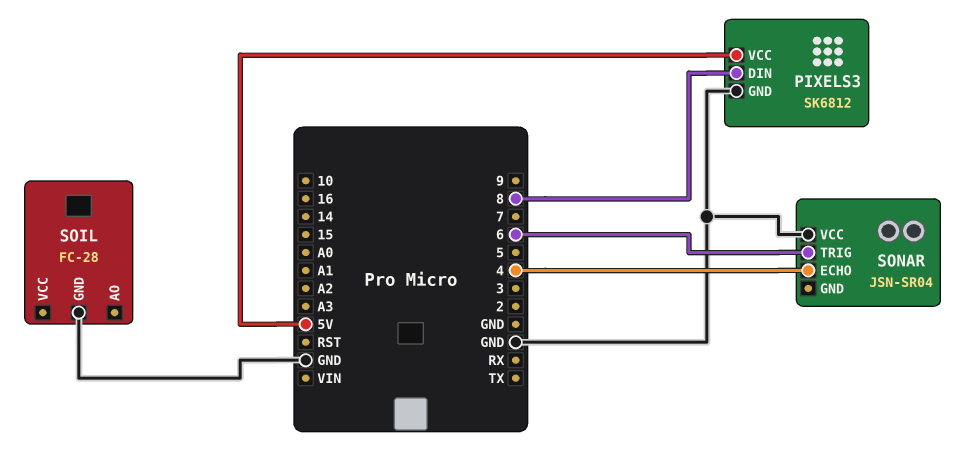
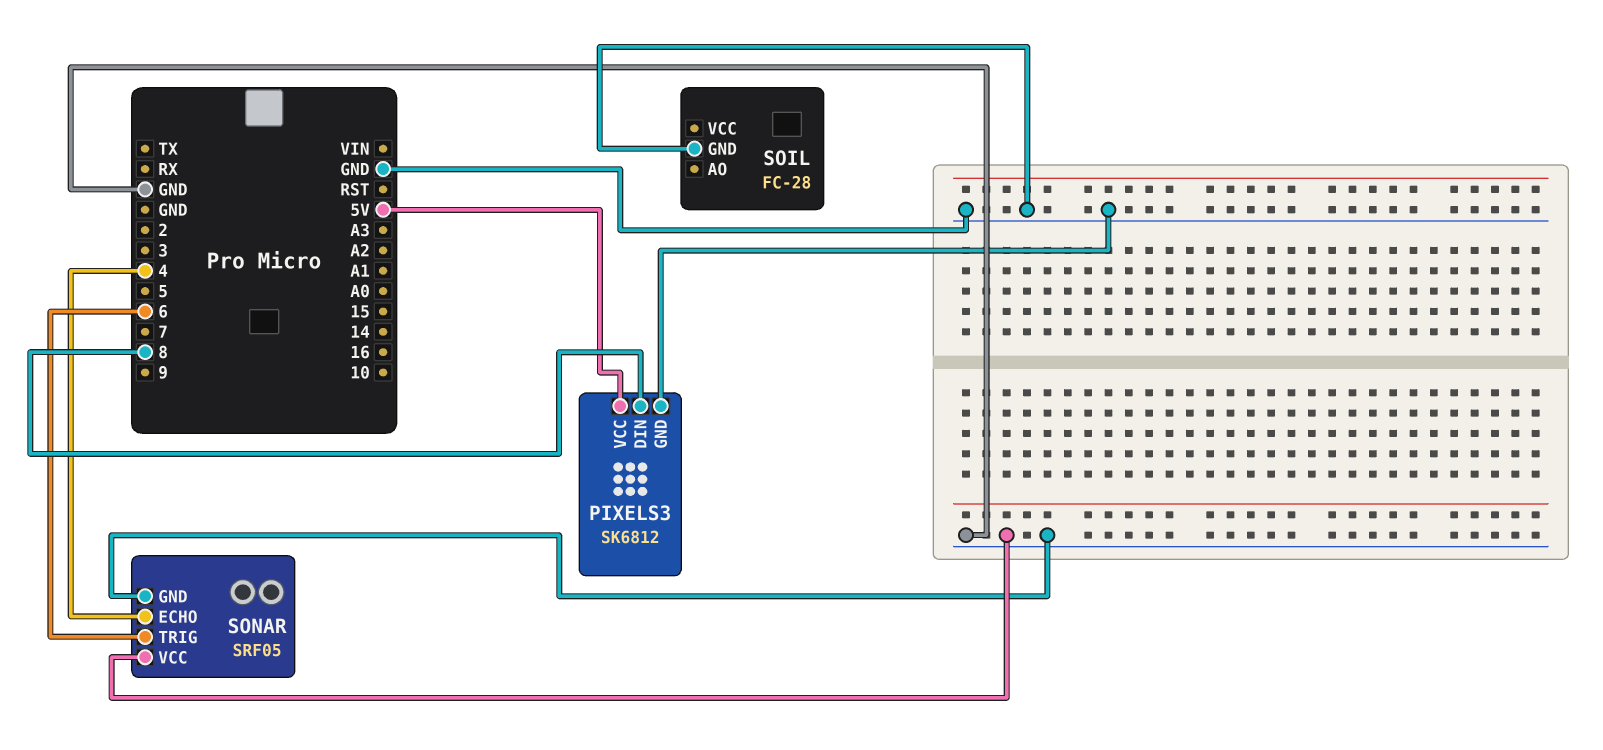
SONAR: JSN-SR04 -> SRF05
SONAR pin GND: none -> GND

